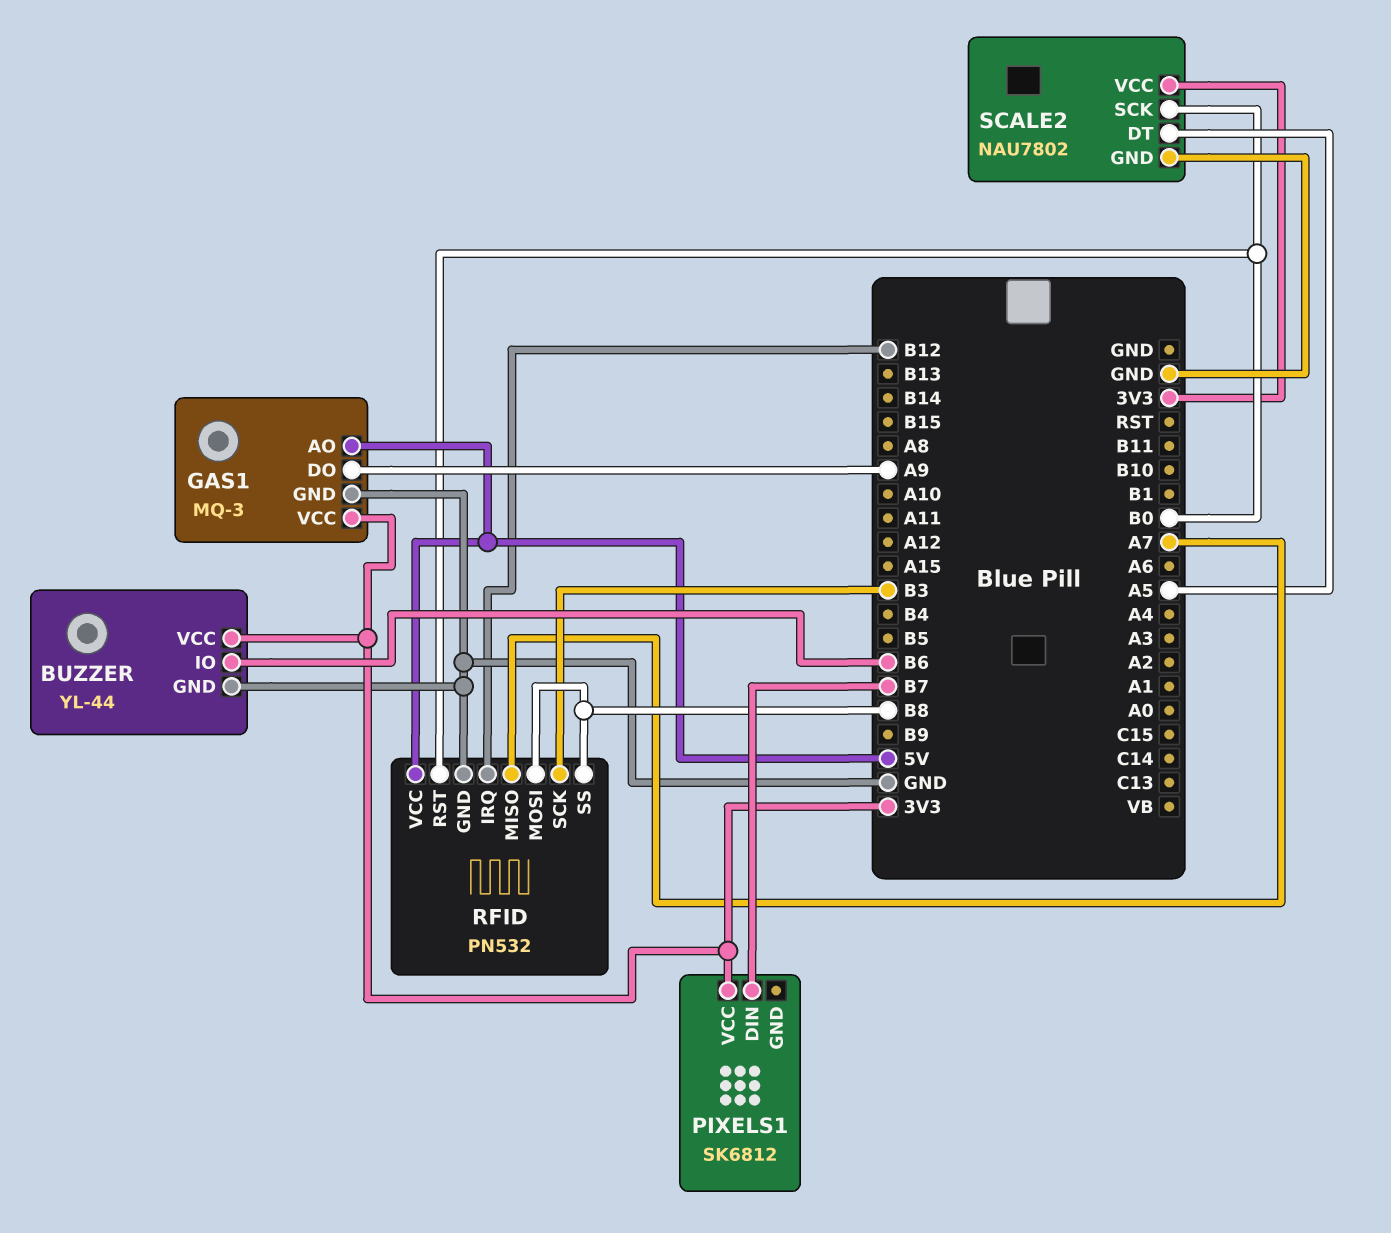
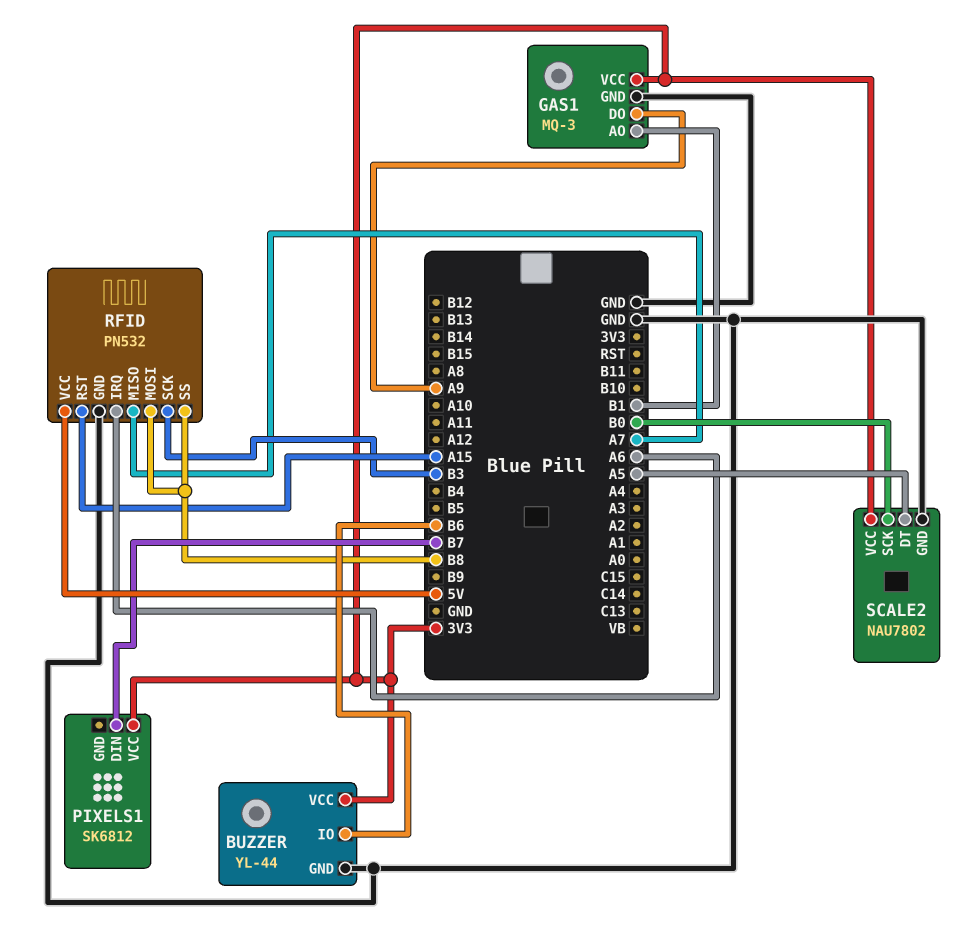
GAS1 pin AO: 5V -> B1
RFID pin IRQ: B12 -> A6
RFID pin RST: B0 -> A15

